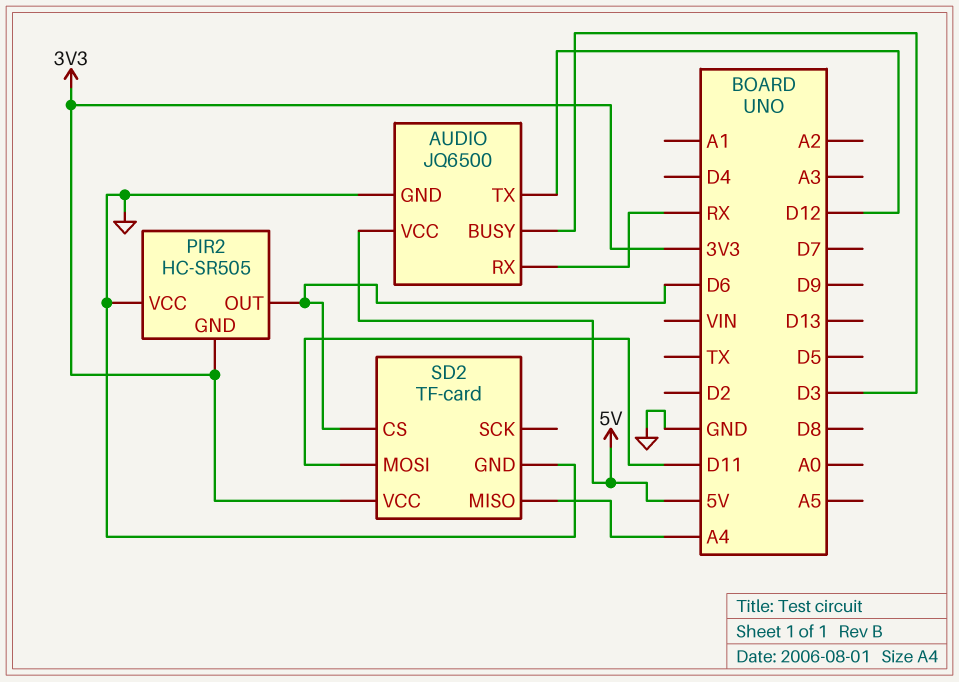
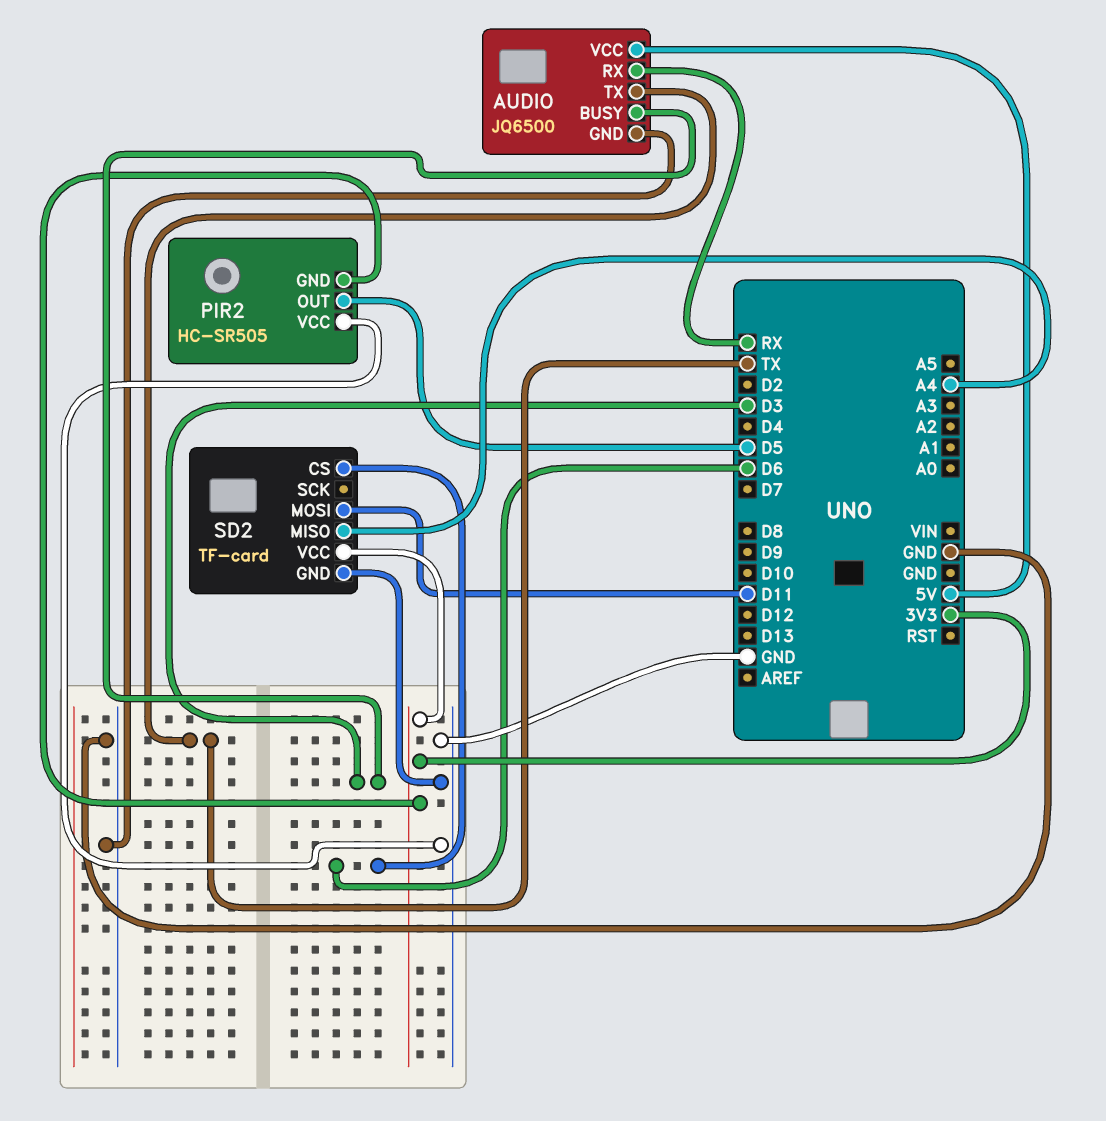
AUDIO pin TX: D12 -> TX
PIR2 pin OUT: D6 -> D5

